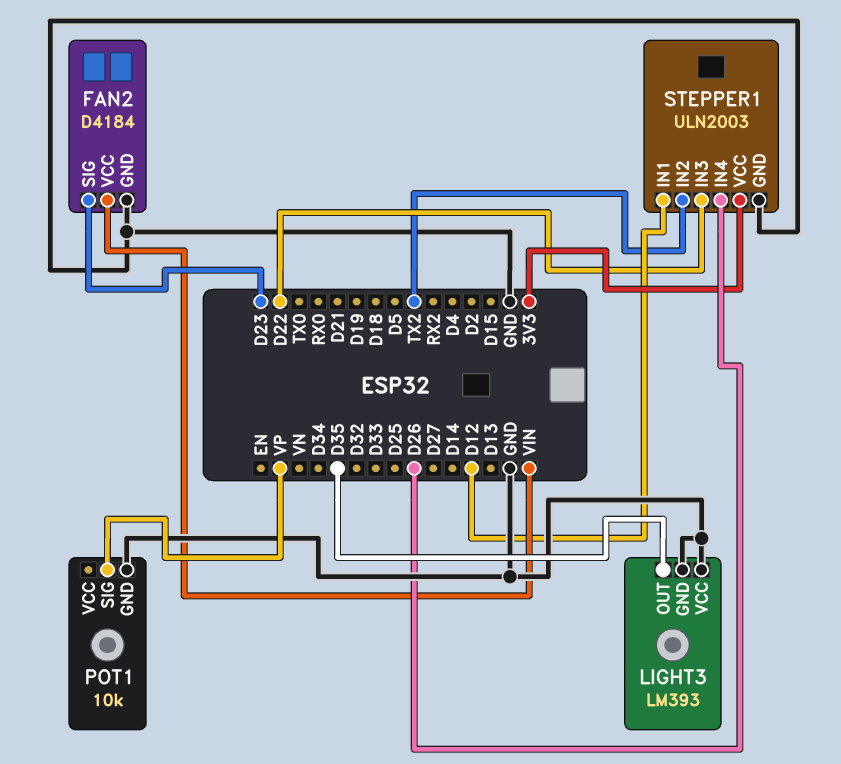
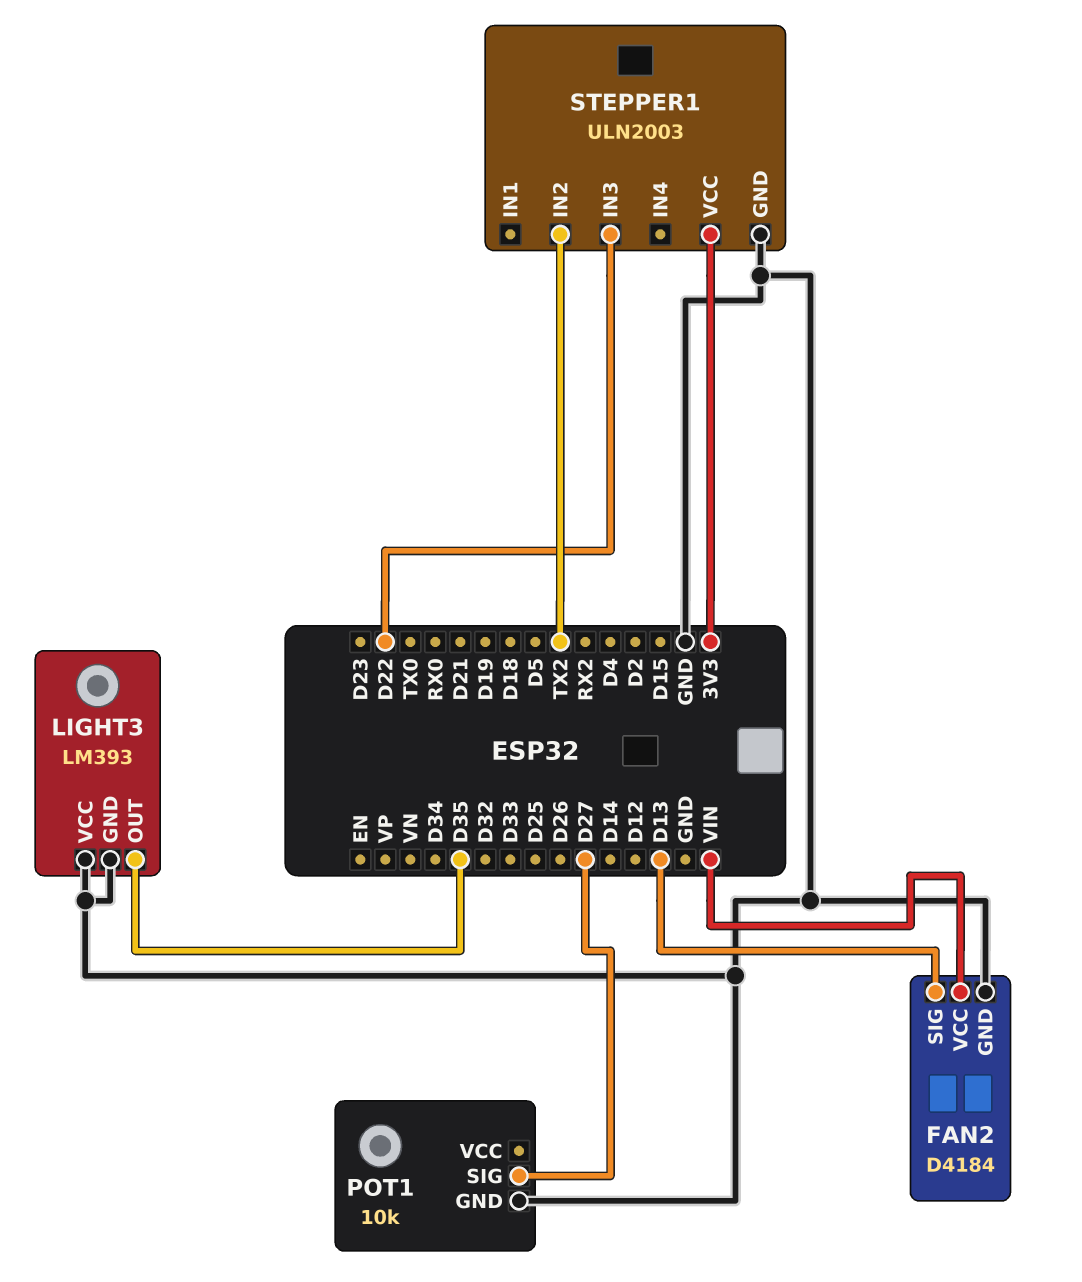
FAN2 pin SIG: D23 -> D13
POT1 pin SIG: VP -> D27
STEPPER1 pin IN1: D12 -> none
STEPPER1 pin IN4: D26 -> none

